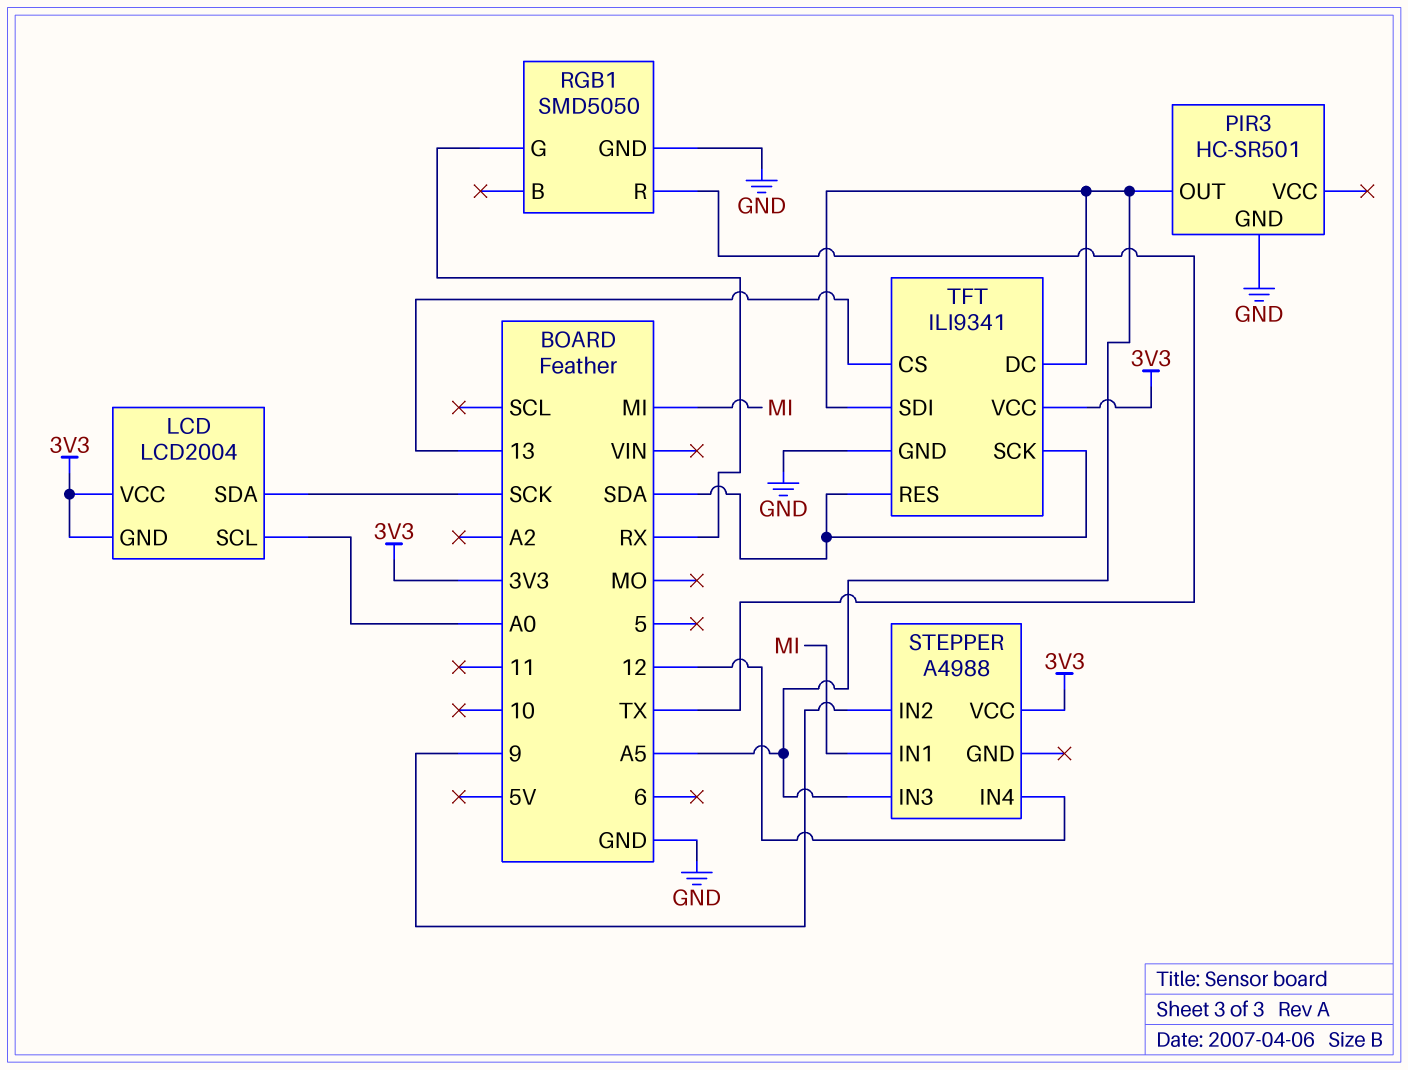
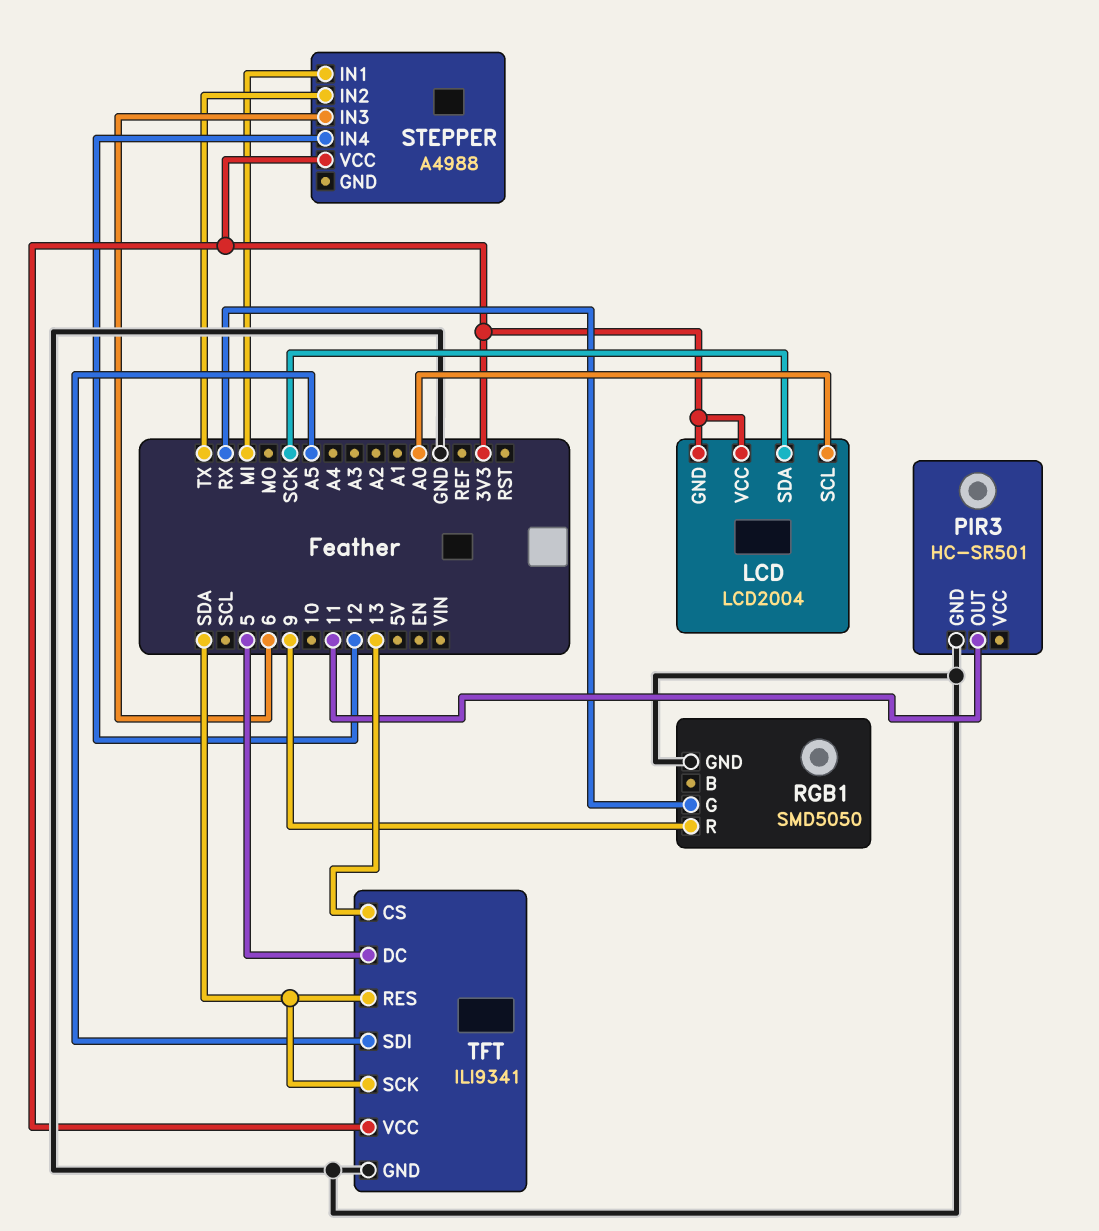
PIR3 pin OUT: A5 -> 11
RGB1 pin R: TX -> 9
STEPPER pin IN2: 9 -> TX
STEPPER pin IN3: A5 -> 6
TFT pin DC: A5 -> 5

